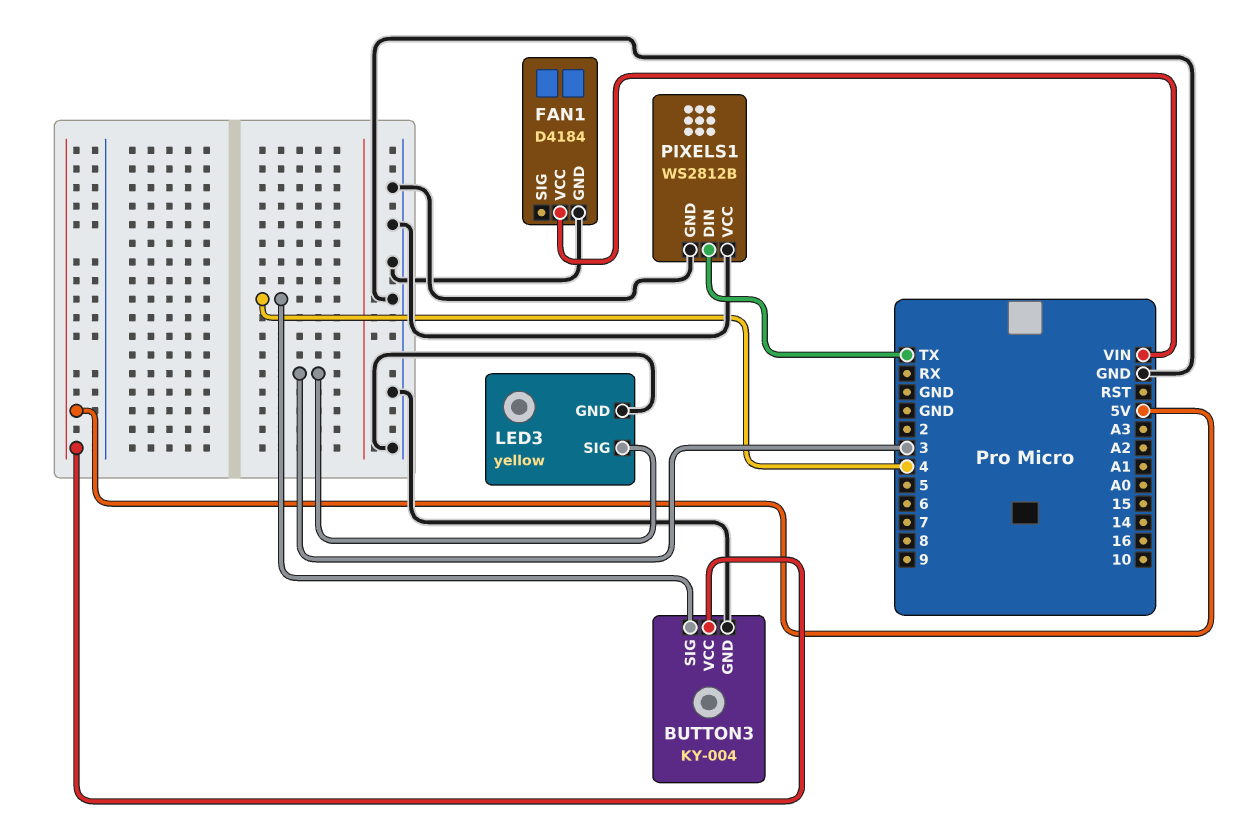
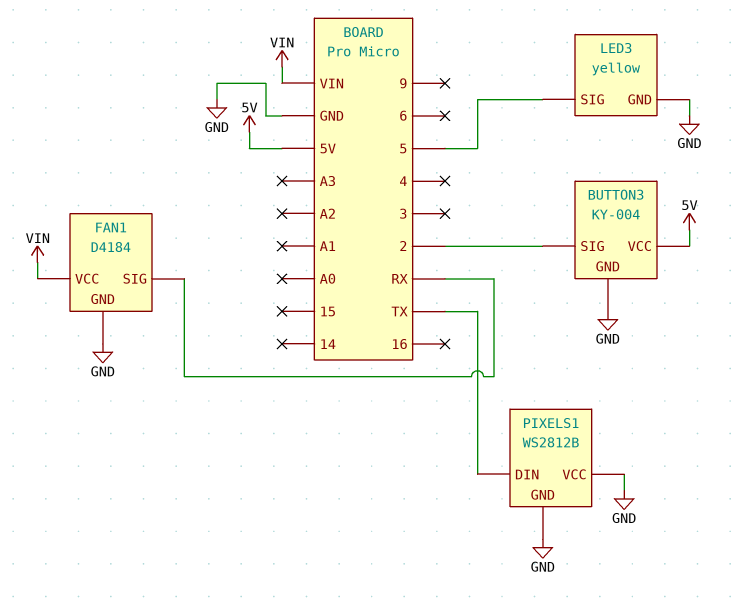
BUTTON3 pin SIG: 4 -> 2
FAN1 pin SIG: none -> RX
LED3 pin SIG: 3 -> 5

